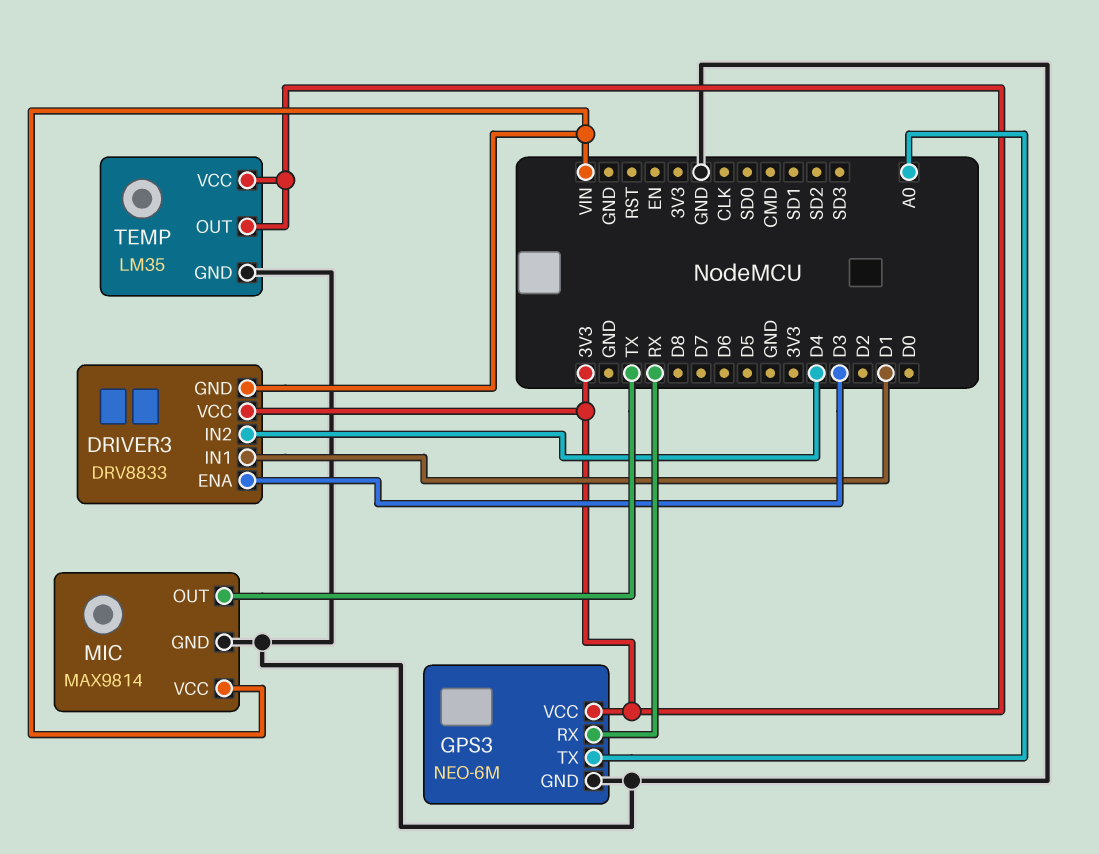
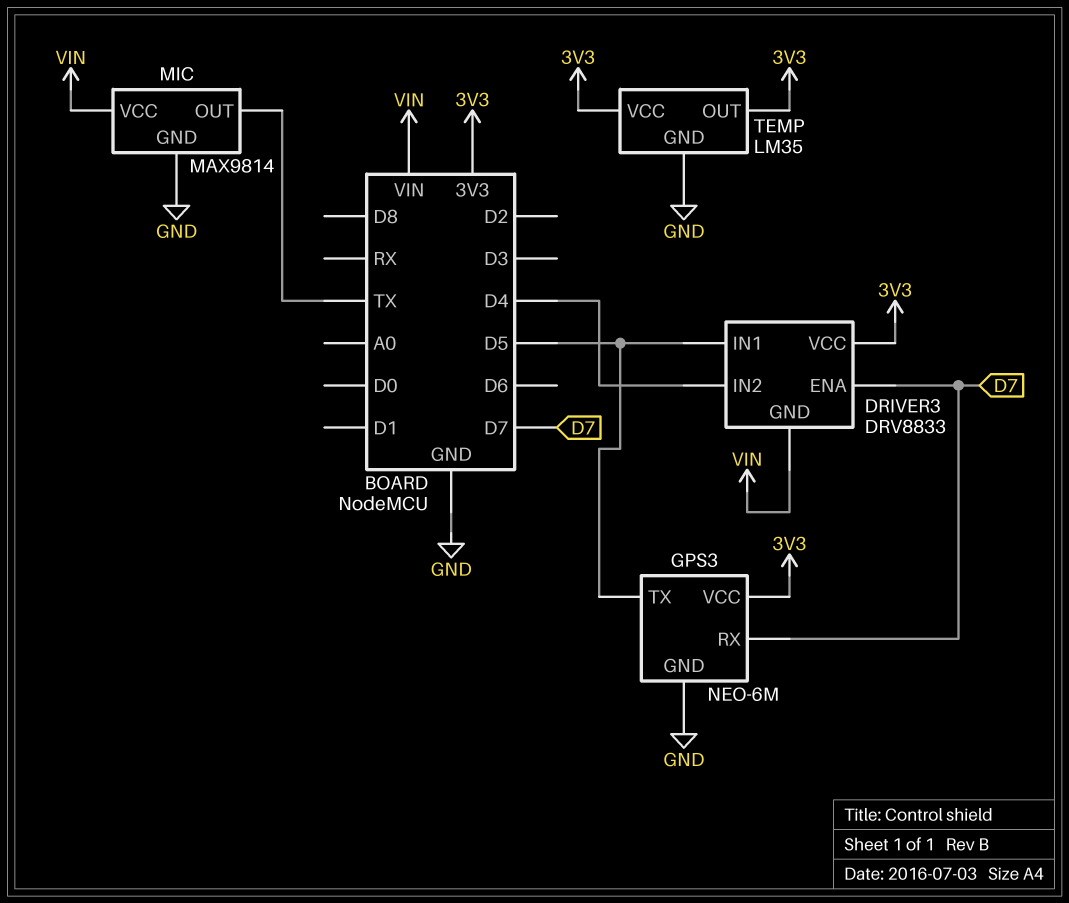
DRIVER3 pin ENA: D3 -> D7
DRIVER3 pin IN1: D1 -> D5
GPS3 pin RX: RX -> D7
GPS3 pin TX: A0 -> D5

